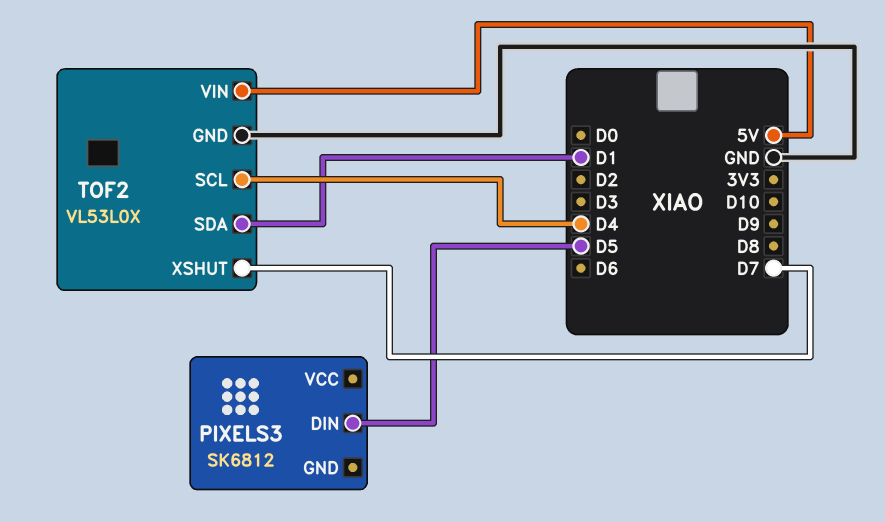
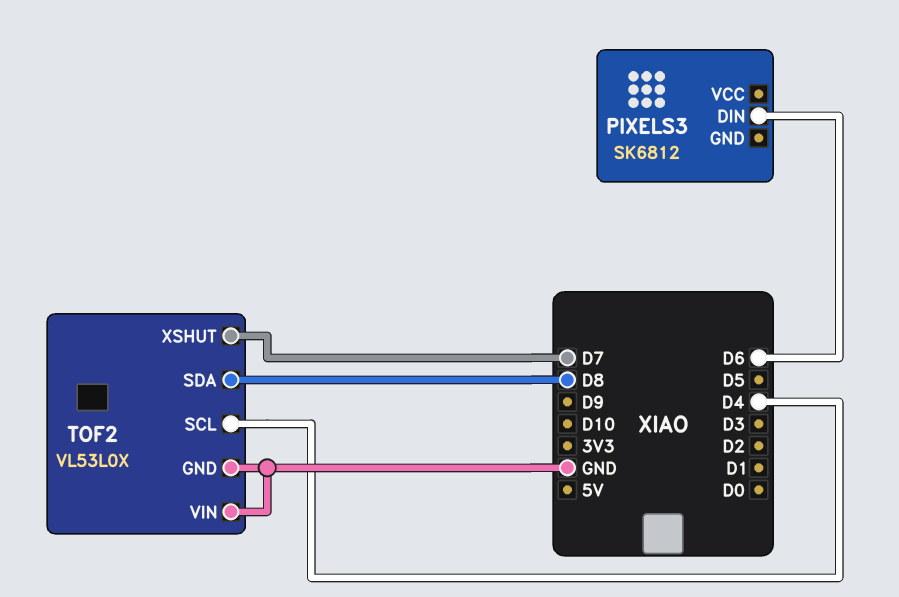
PIXELS3 pin DIN: D5 -> D6
TOF2 pin SDA: D1 -> D8
TOF2 pin VIN: 5V -> GND

